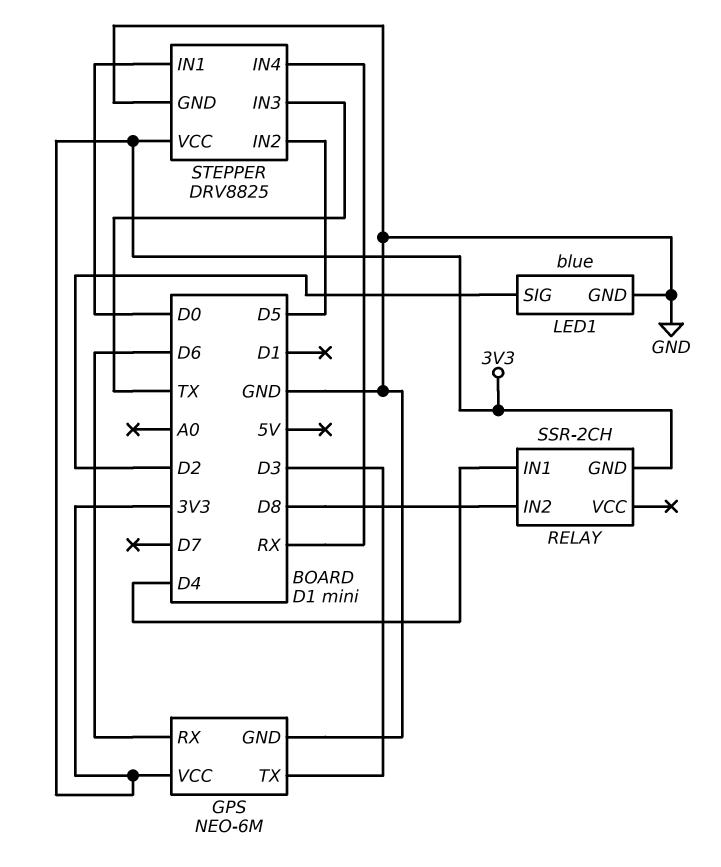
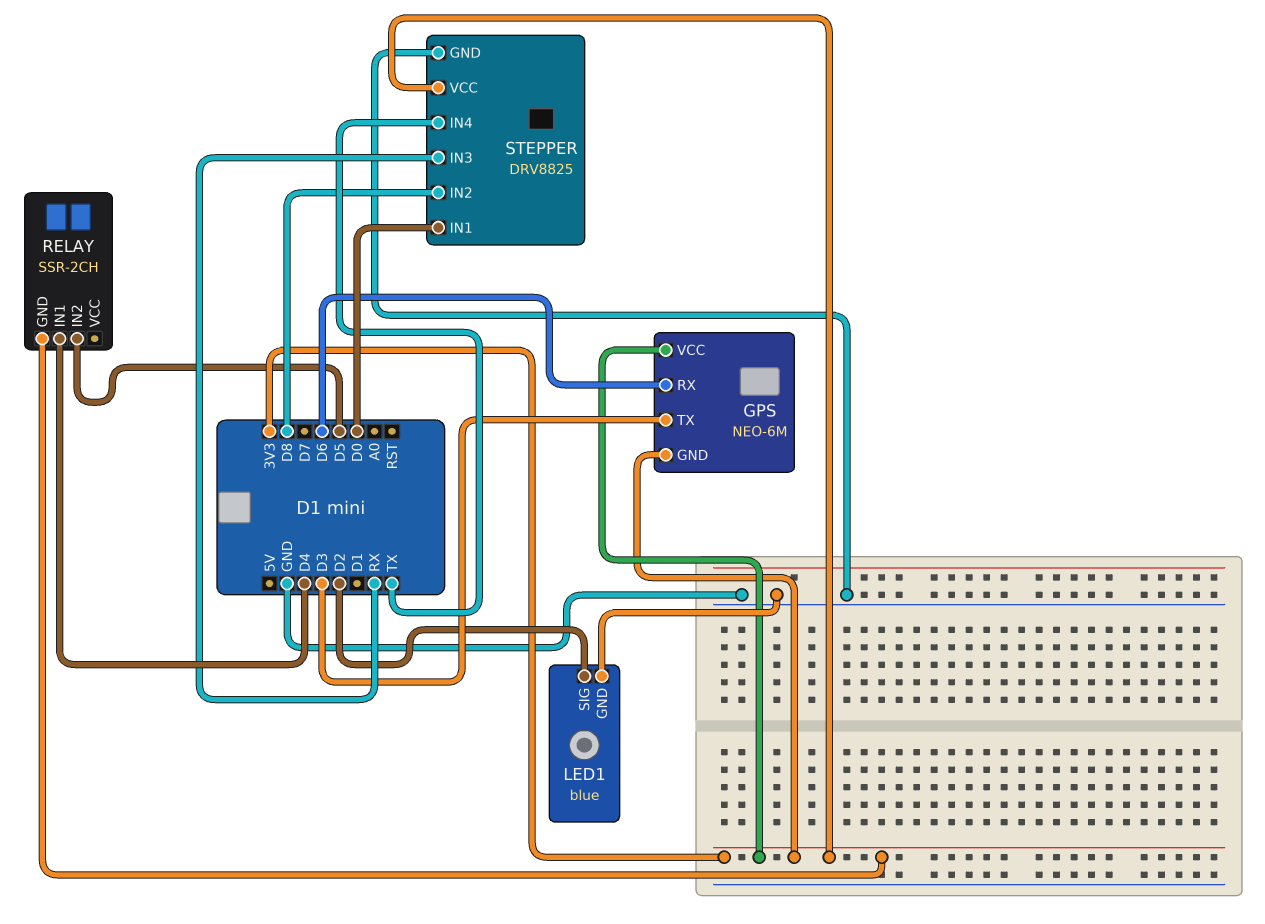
GPS pin GND: GND -> 3V3
RELAY pin IN2: D8 -> D5
STEPPER pin IN2: D5 -> D8
STEPPER pin IN3: TX -> RX
STEPPER pin IN4: RX -> TX

